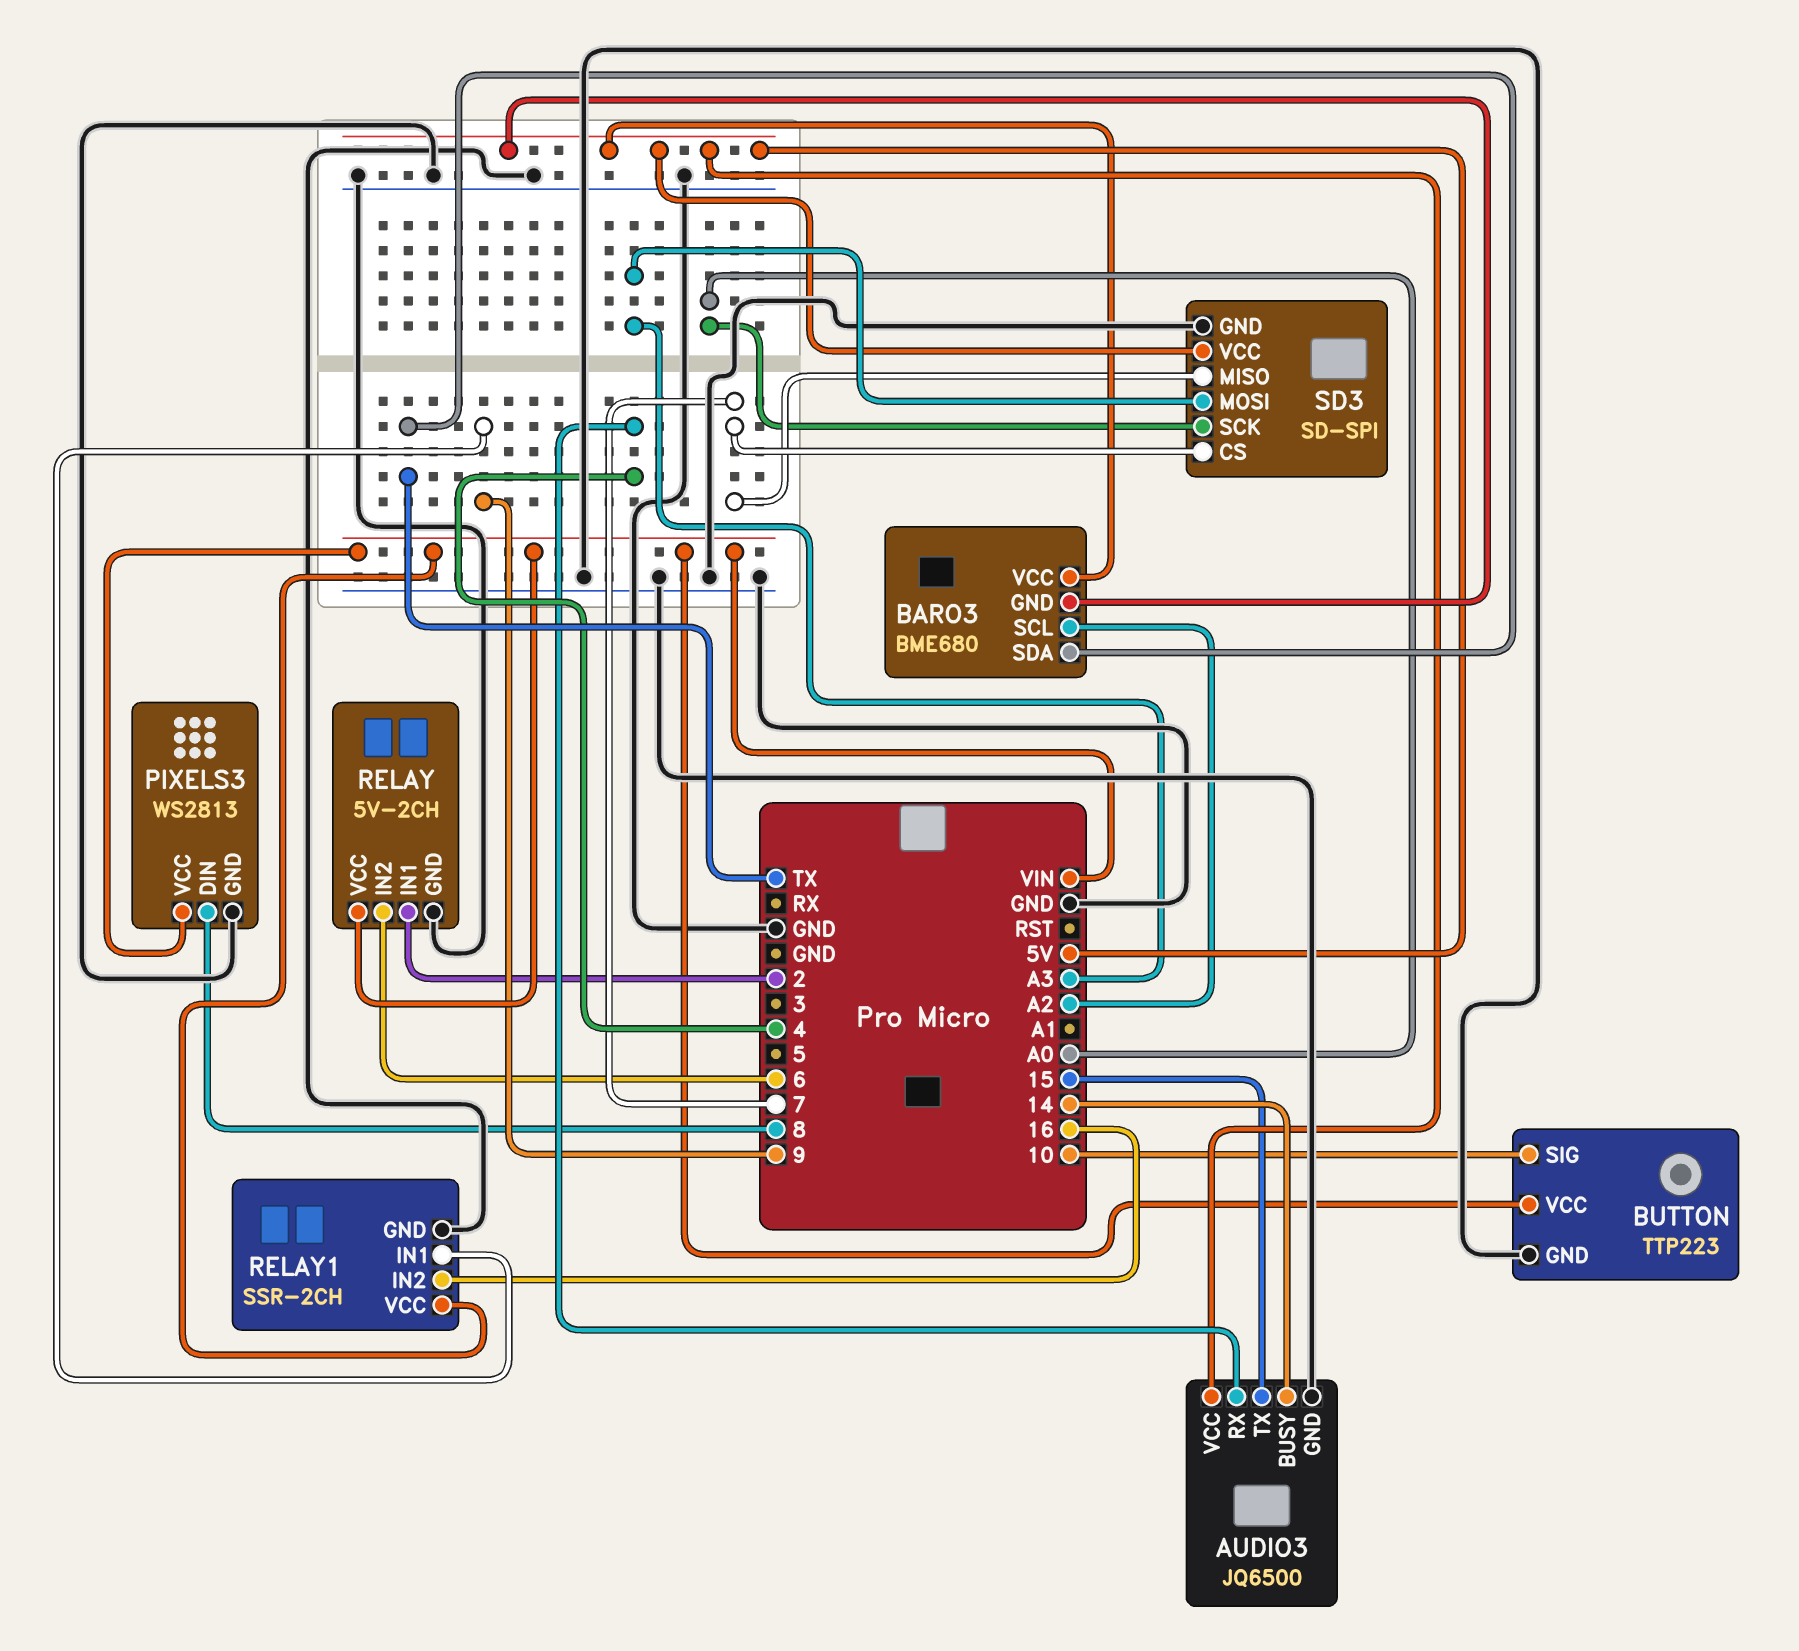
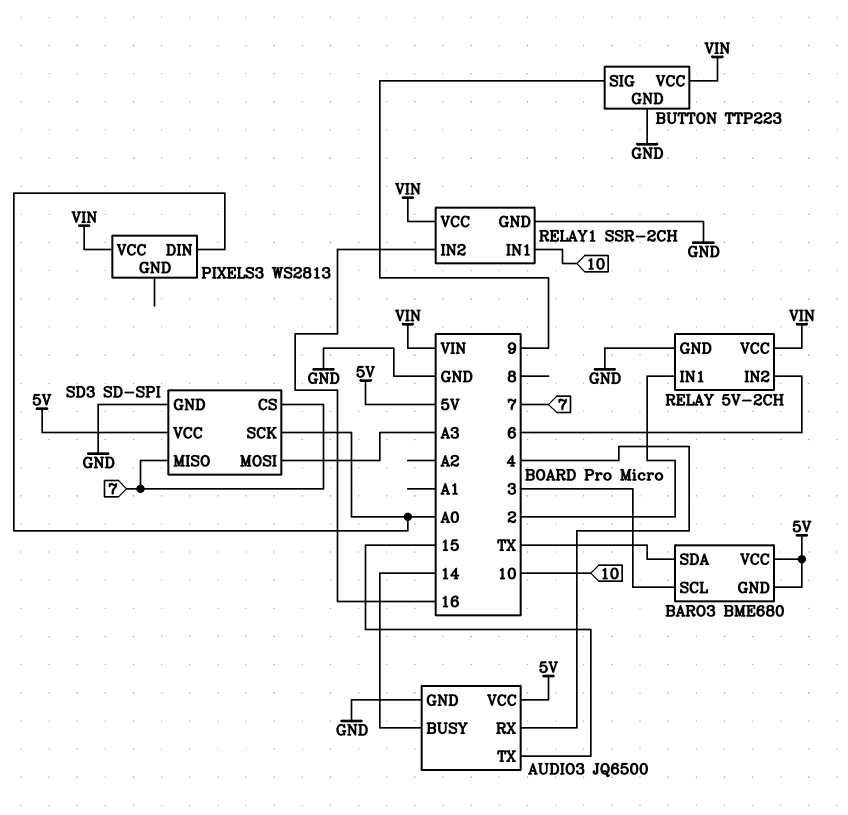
BARO3 pin SCL: A2 -> 3
BUTTON pin SIG: 10 -> 9
PIXELS3 pin DIN: 8 -> A0
PIXELS3 pin GND: GND -> none
RELAY1 pin IN1: 9 -> 10

